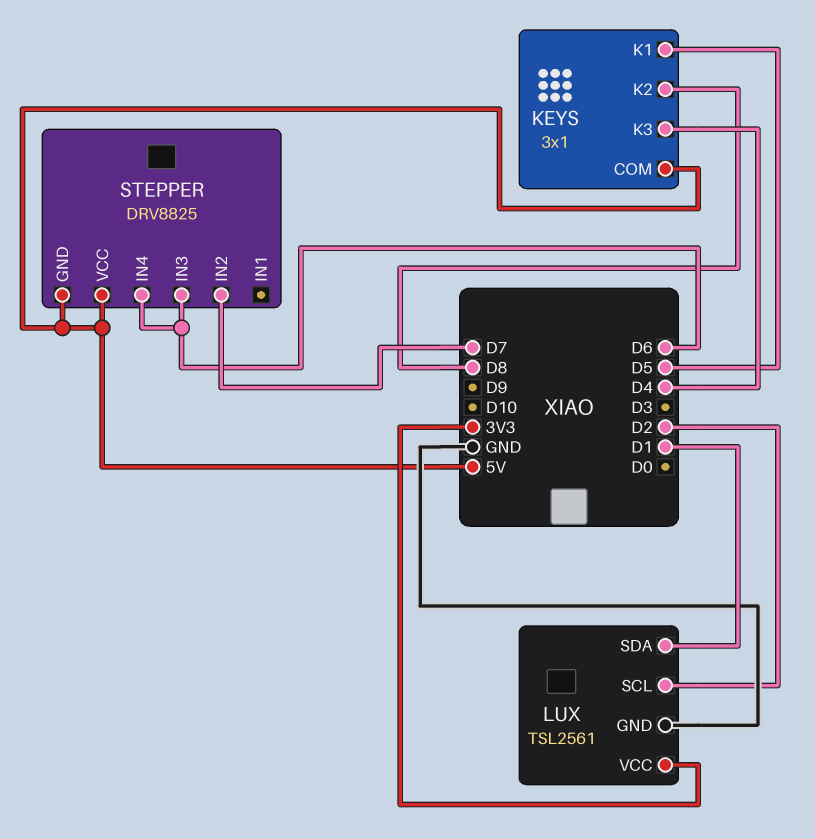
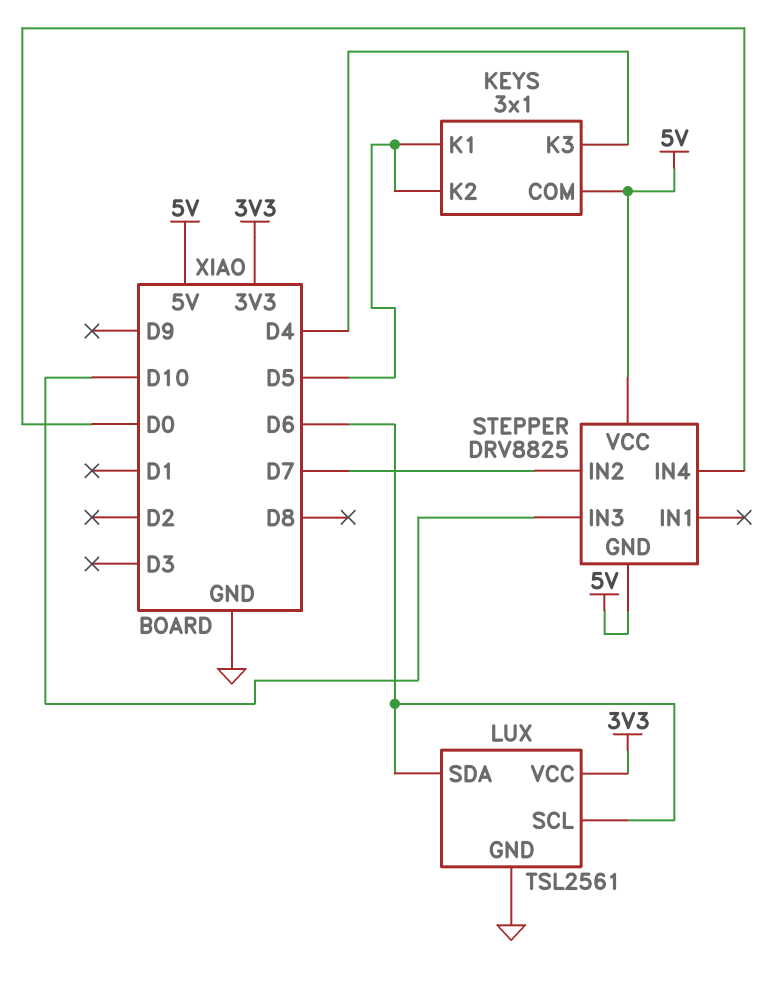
KEYS pin K2: D8 -> D5
LUX pin SCL: D2 -> D6
LUX pin SDA: D1 -> D6
STEPPER pin IN3: D6 -> D10
STEPPER pin IN4: D6 -> D0

